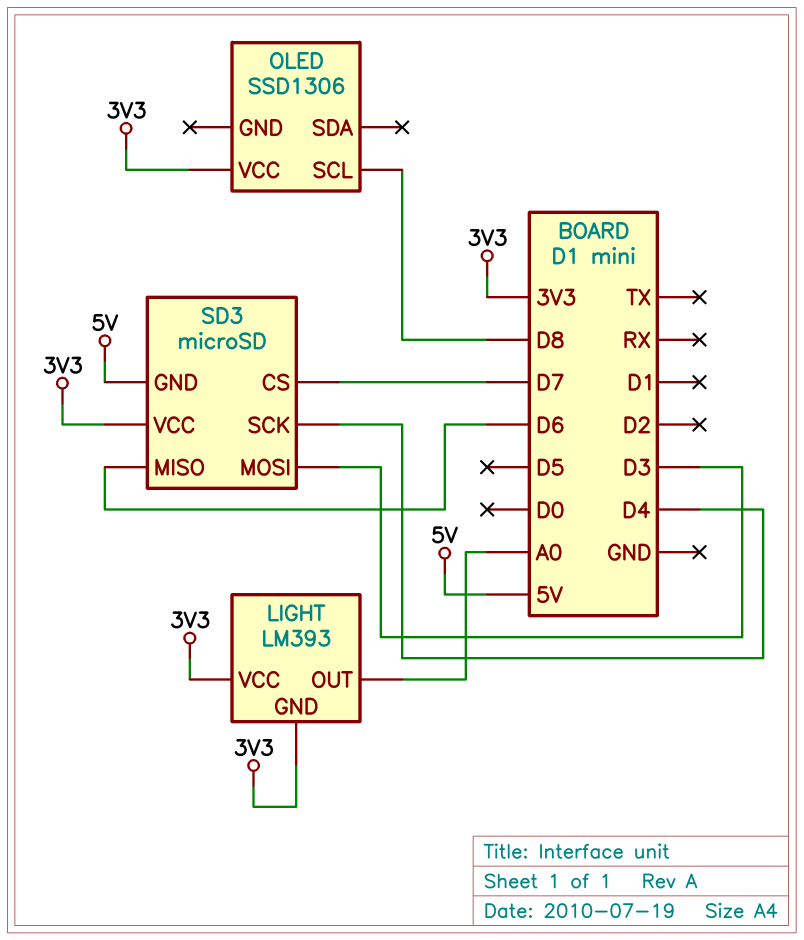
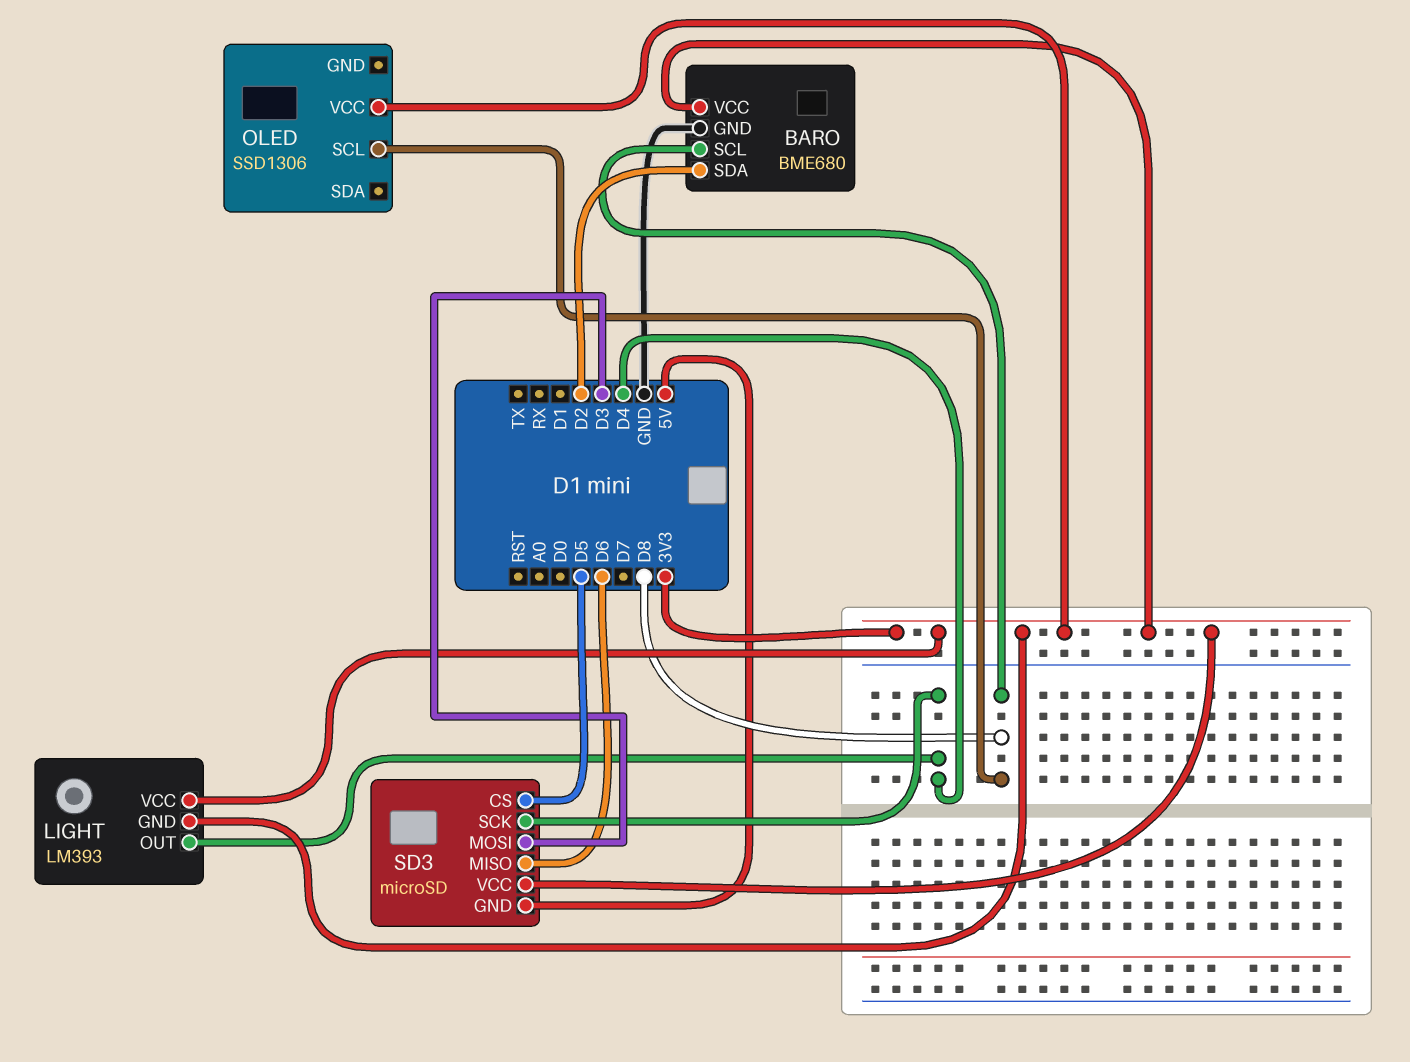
BARO: none -> BME680
BARO pin GND: none -> GND
BARO pin SCL: none -> D8
BARO pin SDA: none -> D2
BARO pin VCC: none -> 3V3
LIGHT pin OUT: A0 -> D4
SD3 pin CS: D7 -> D5

